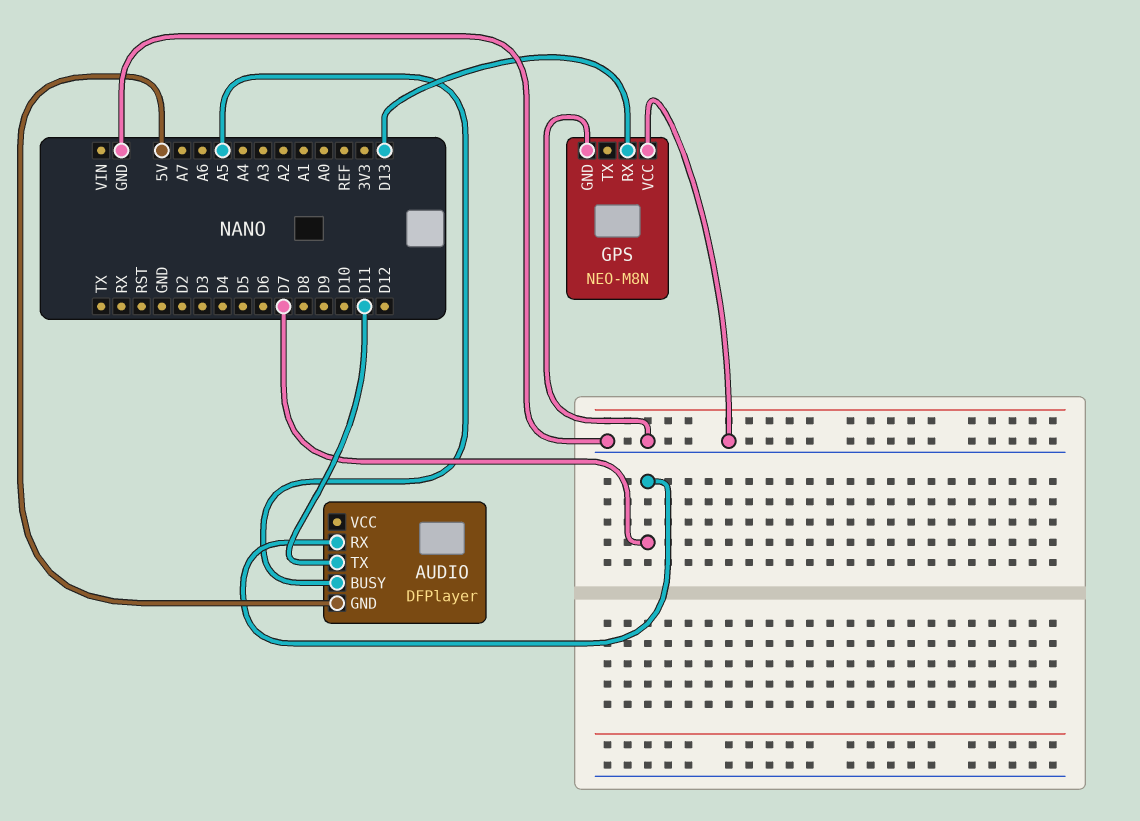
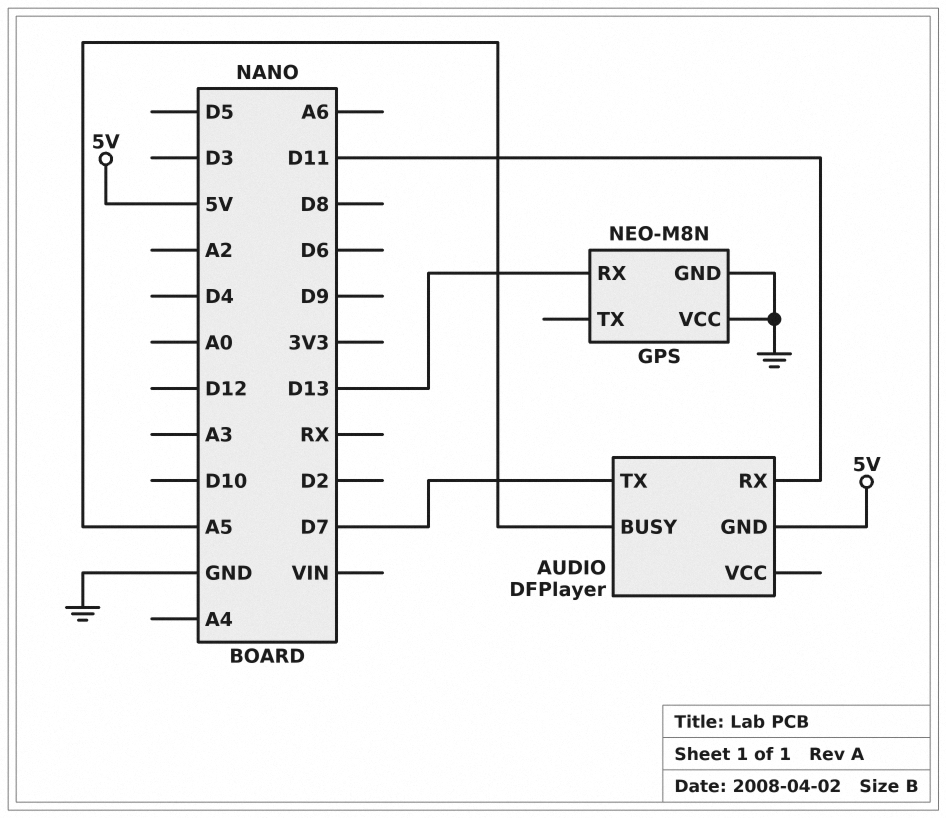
AUDIO pin RX: D7 -> D11
AUDIO pin TX: D11 -> D7

